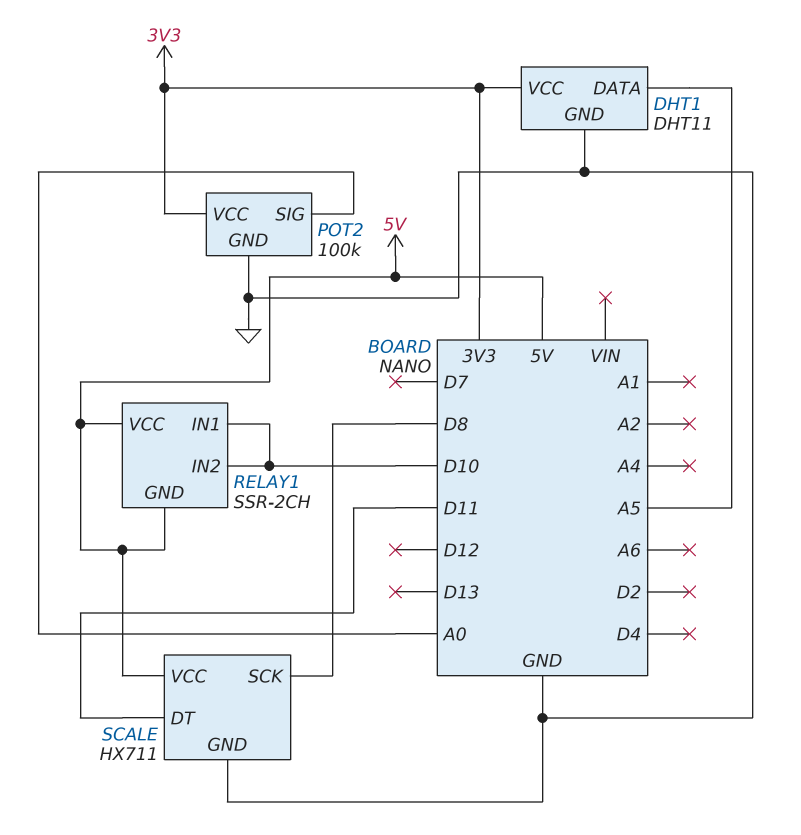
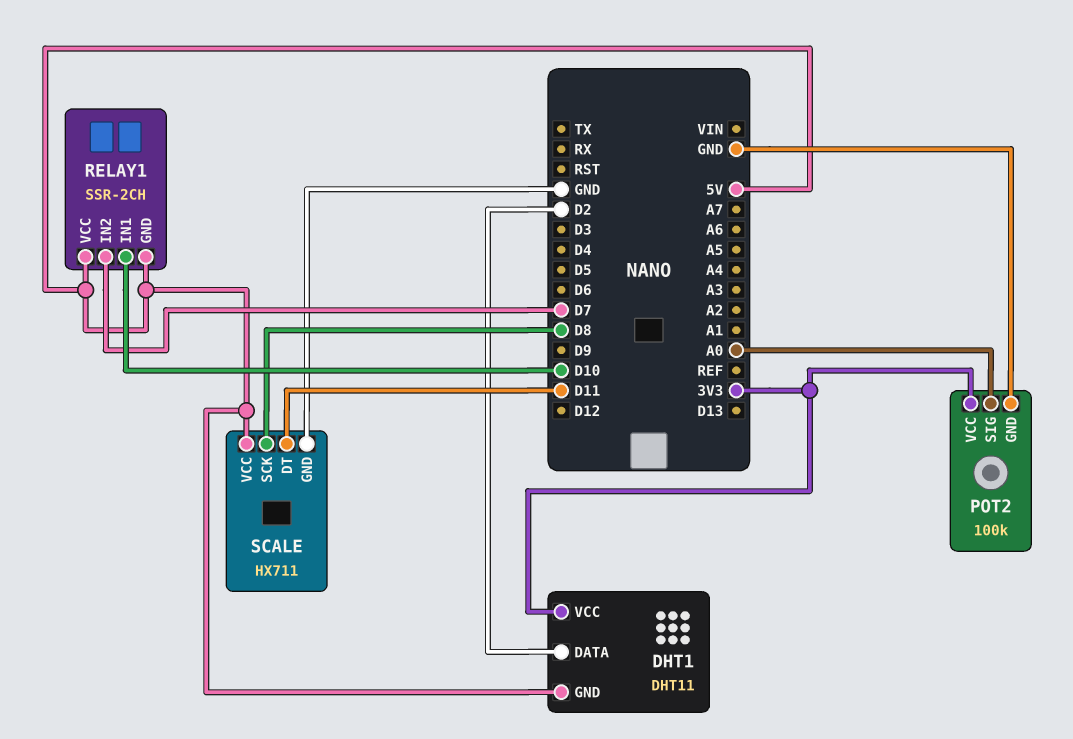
DHT1 pin DATA: A5 -> D2
DHT1 pin GND: GND -> 5V
RELAY1 pin IN2: D10 -> D7

